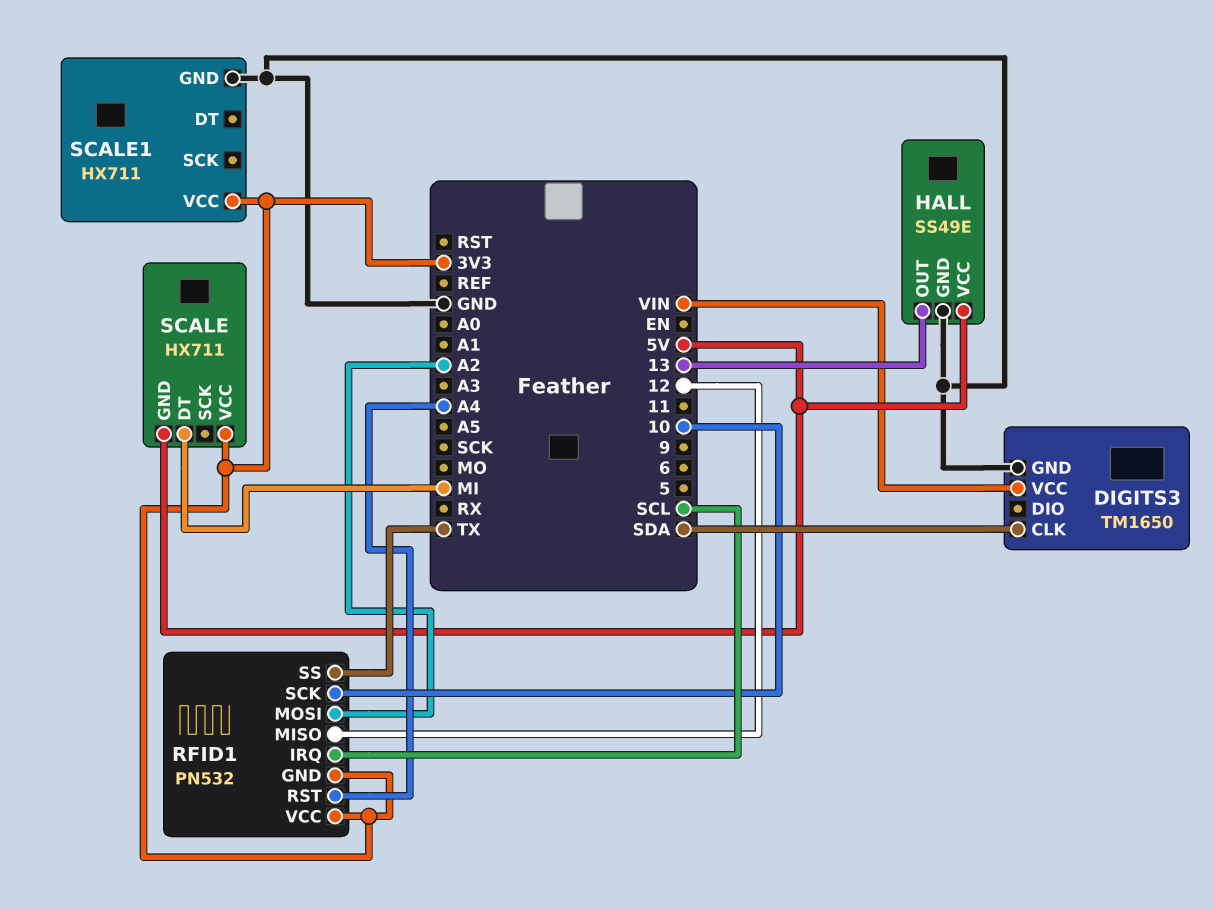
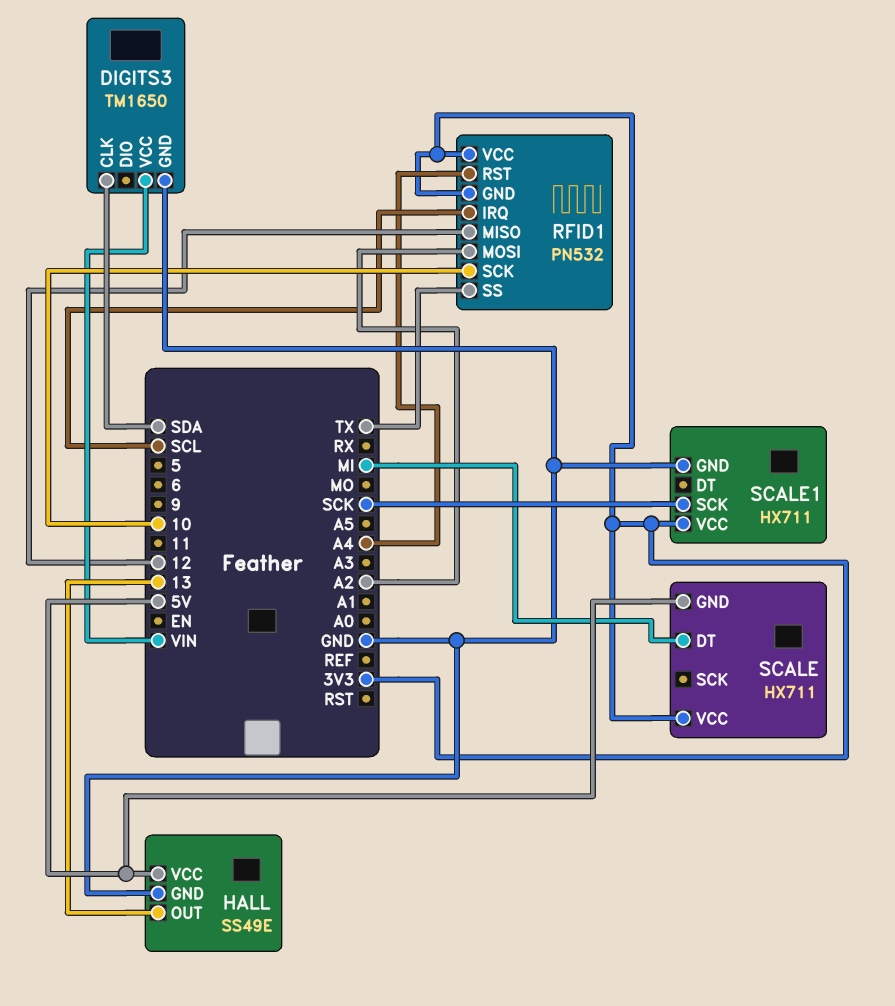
SCALE1 pin SCK: none -> SCK

